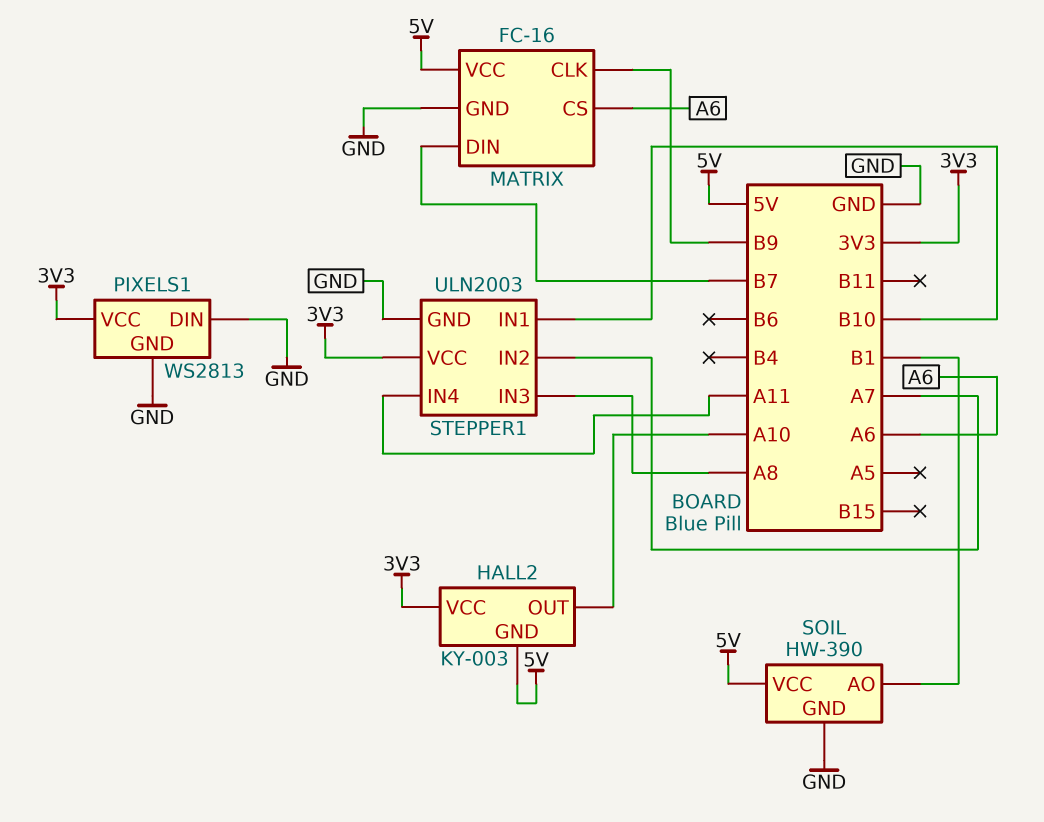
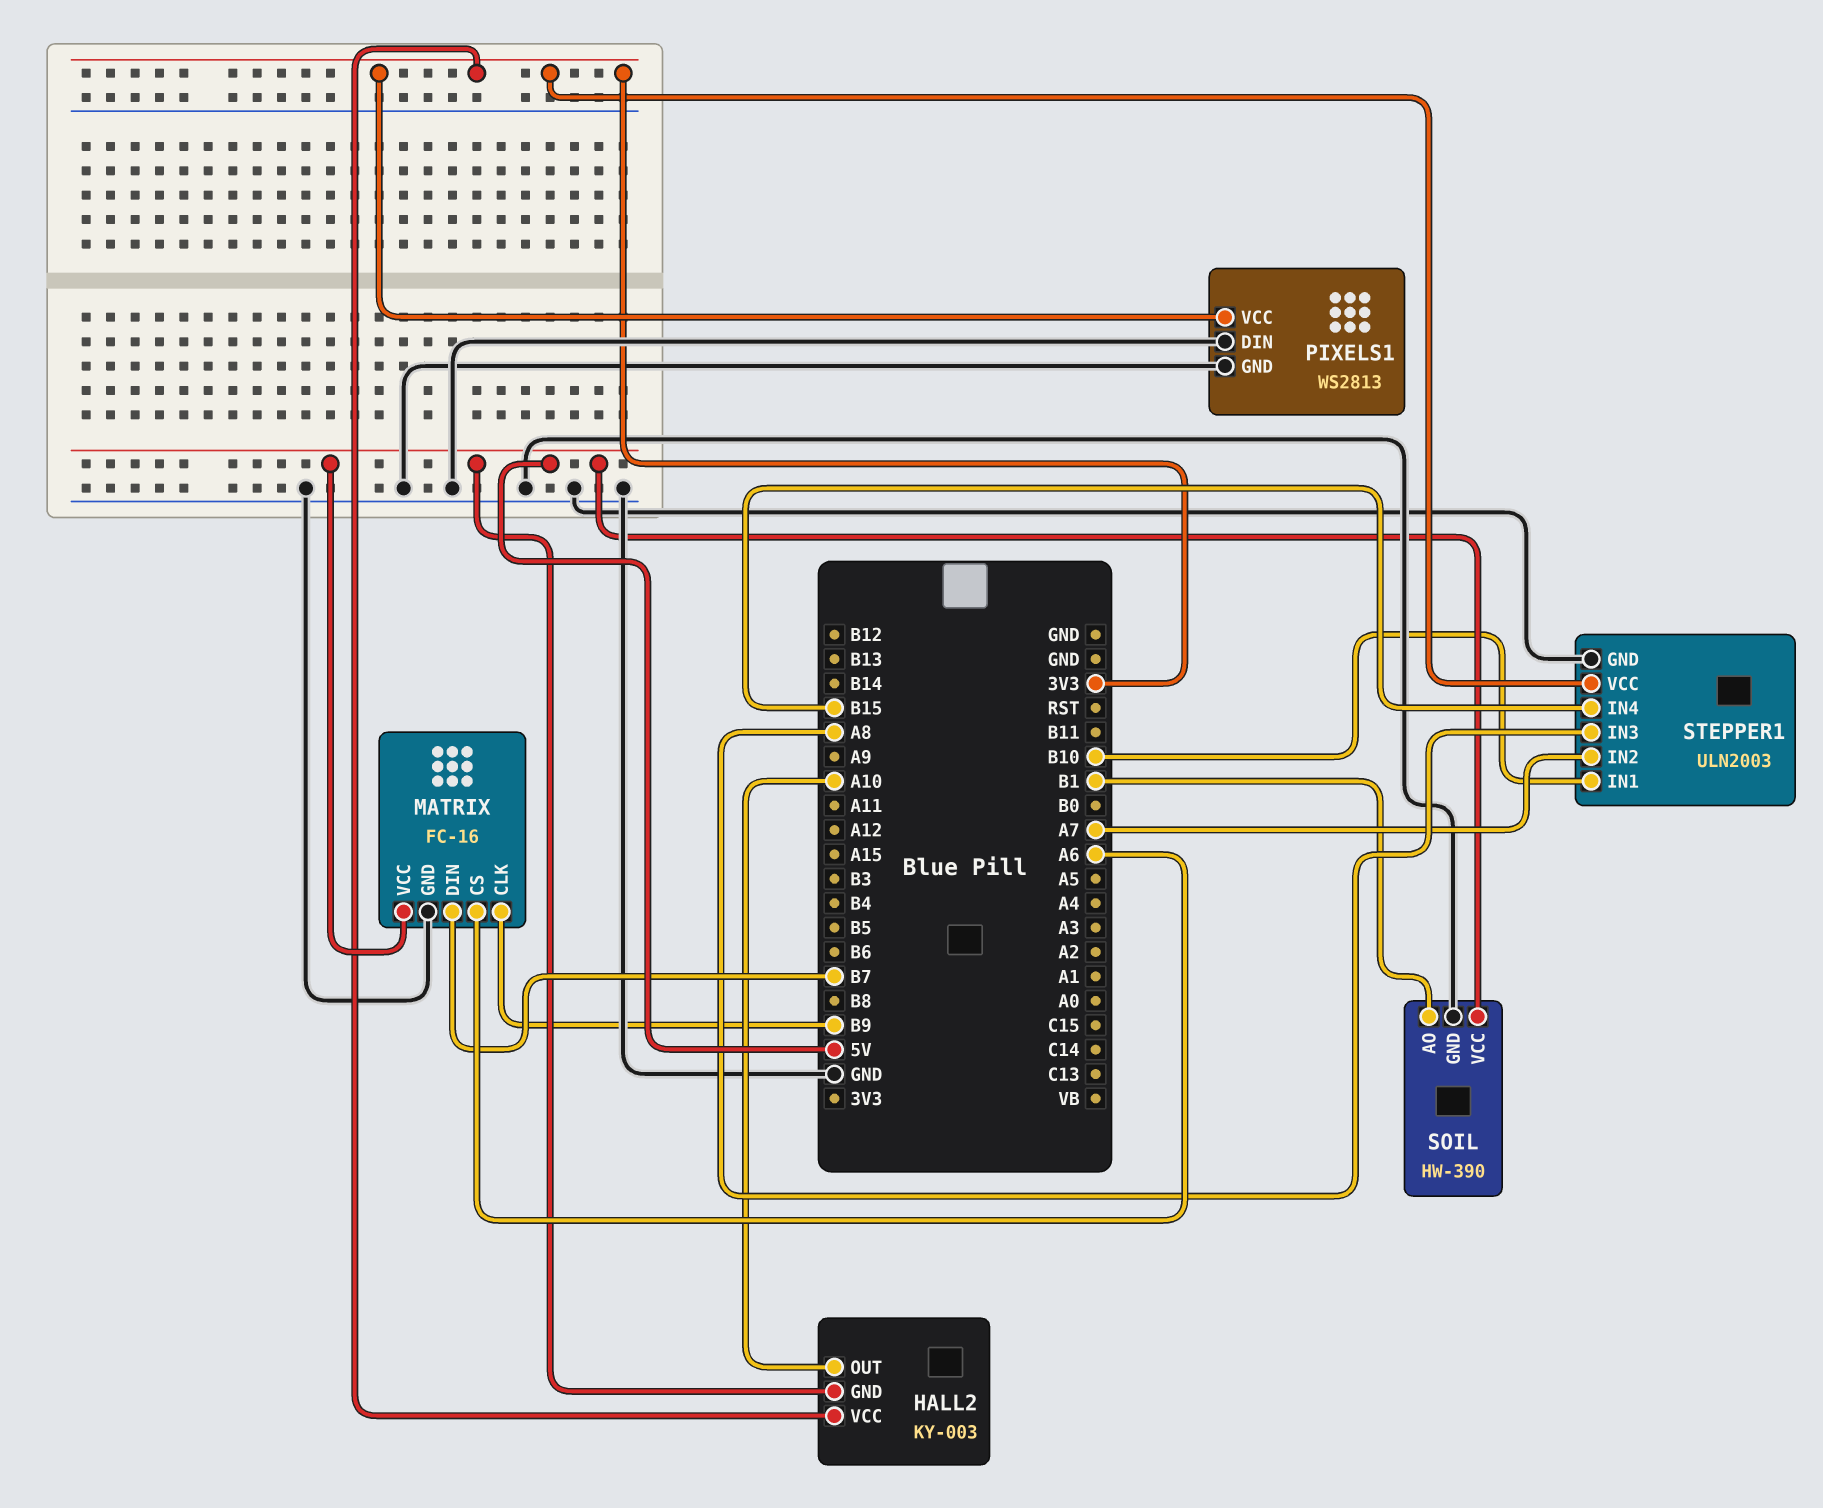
STEPPER1 pin IN4: A11 -> B15

